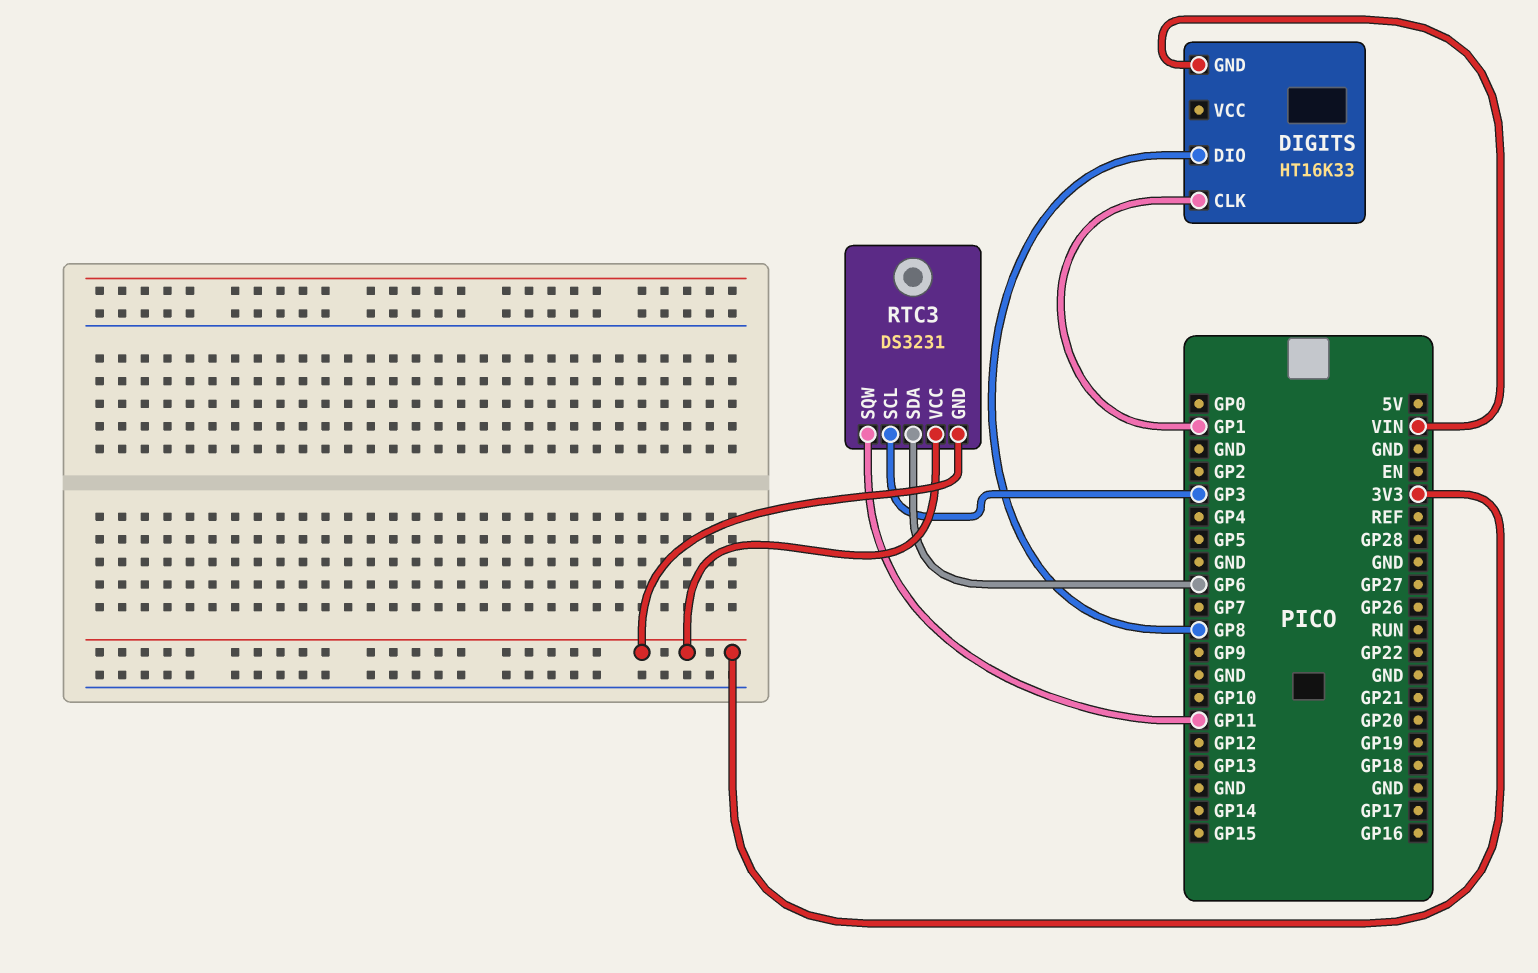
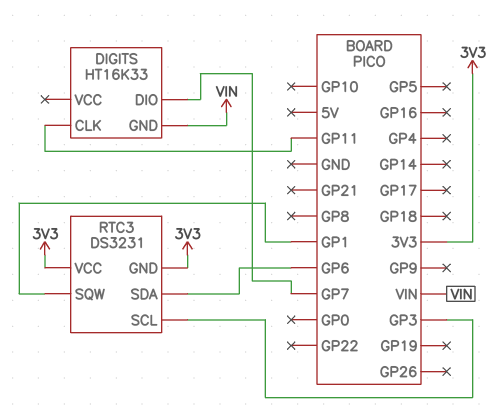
DIGITS pin CLK: GP1 -> GP11
DIGITS pin DIO: GP8 -> GP7
RTC3 pin SQW: GP11 -> GP1

